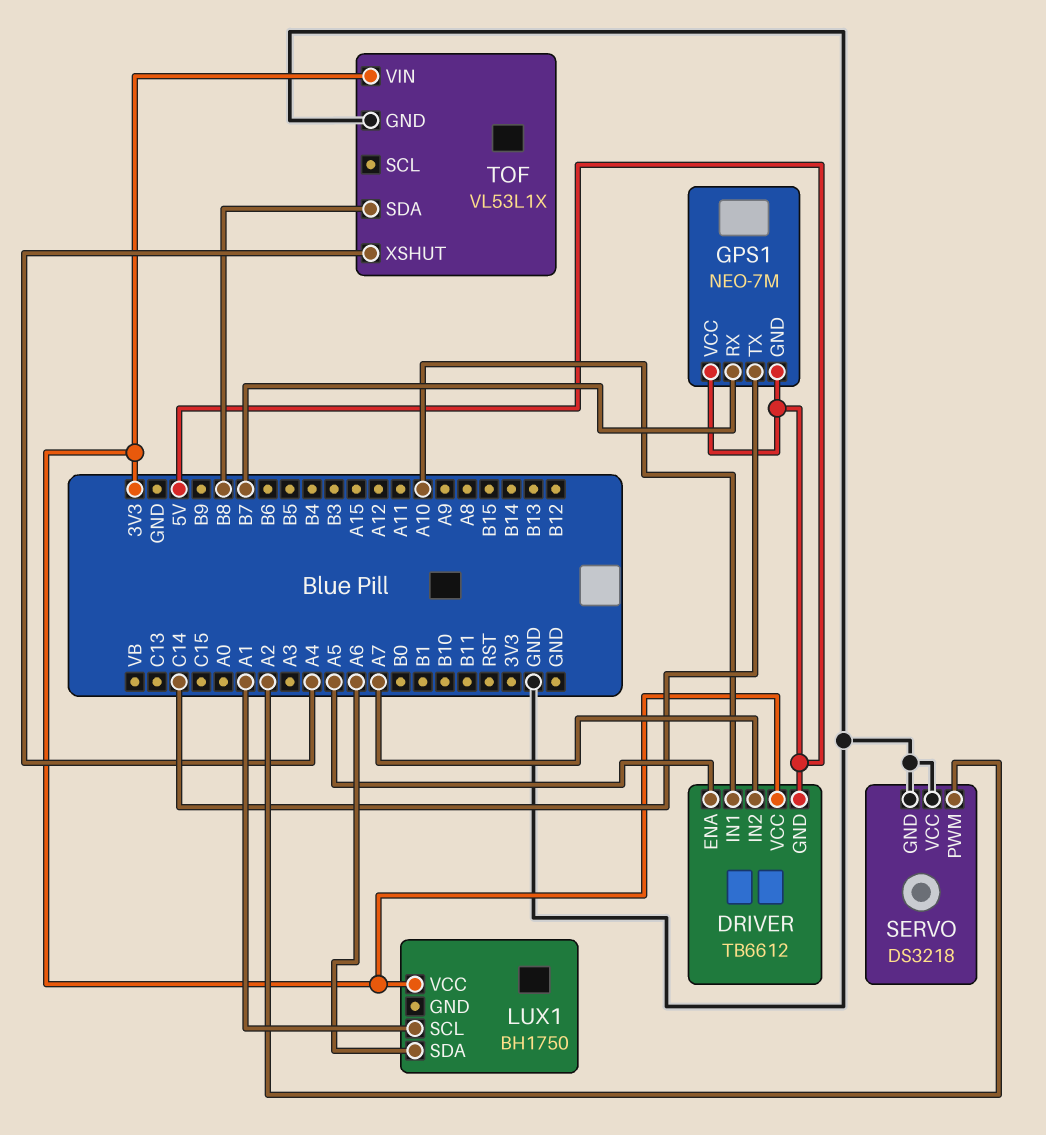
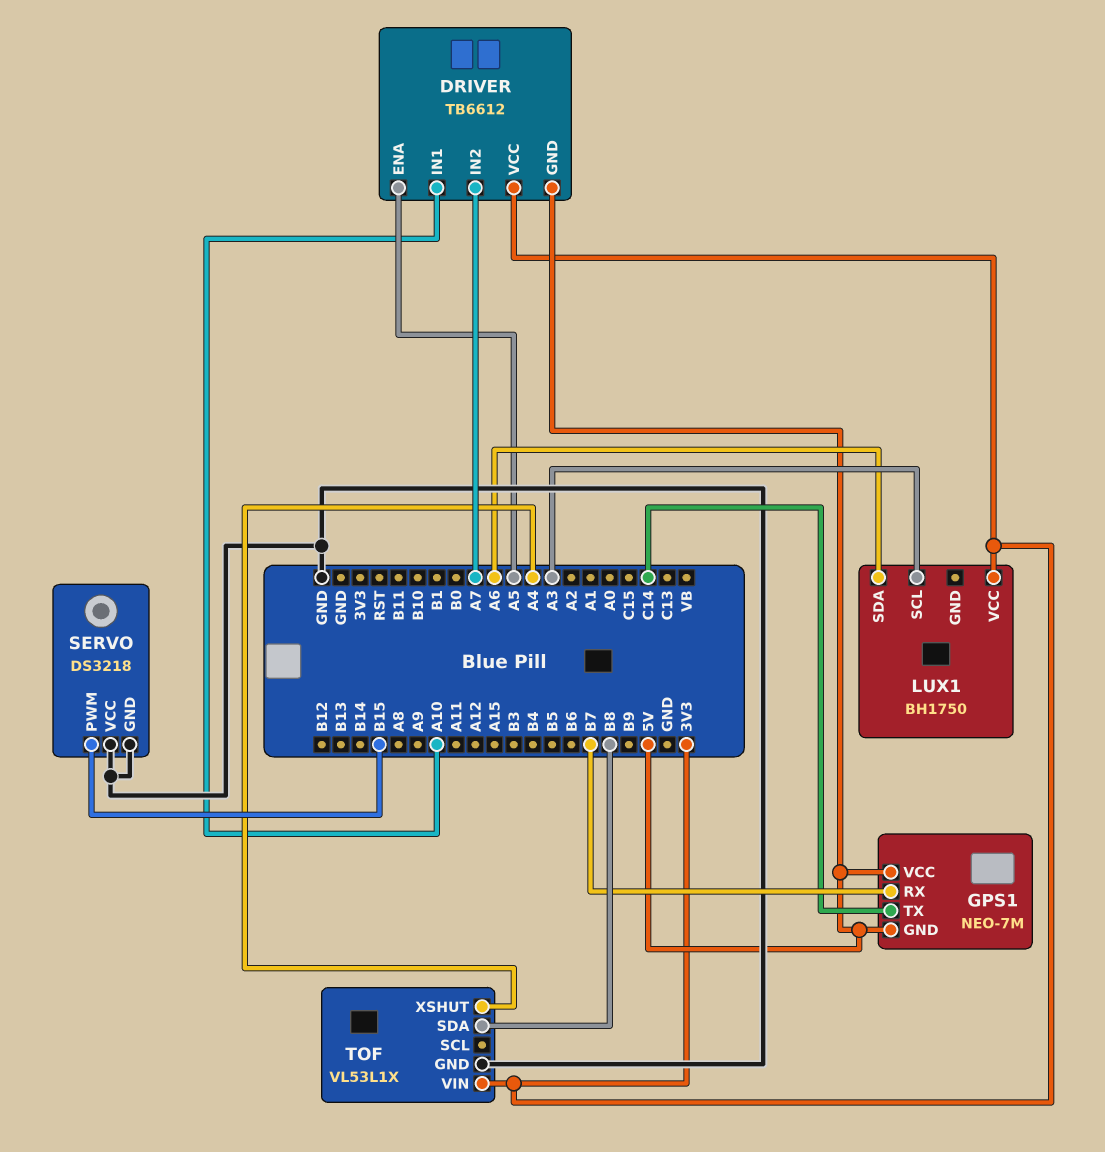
LUX1 pin SCL: A1 -> A3
SERVO pin PWM: A2 -> B15

